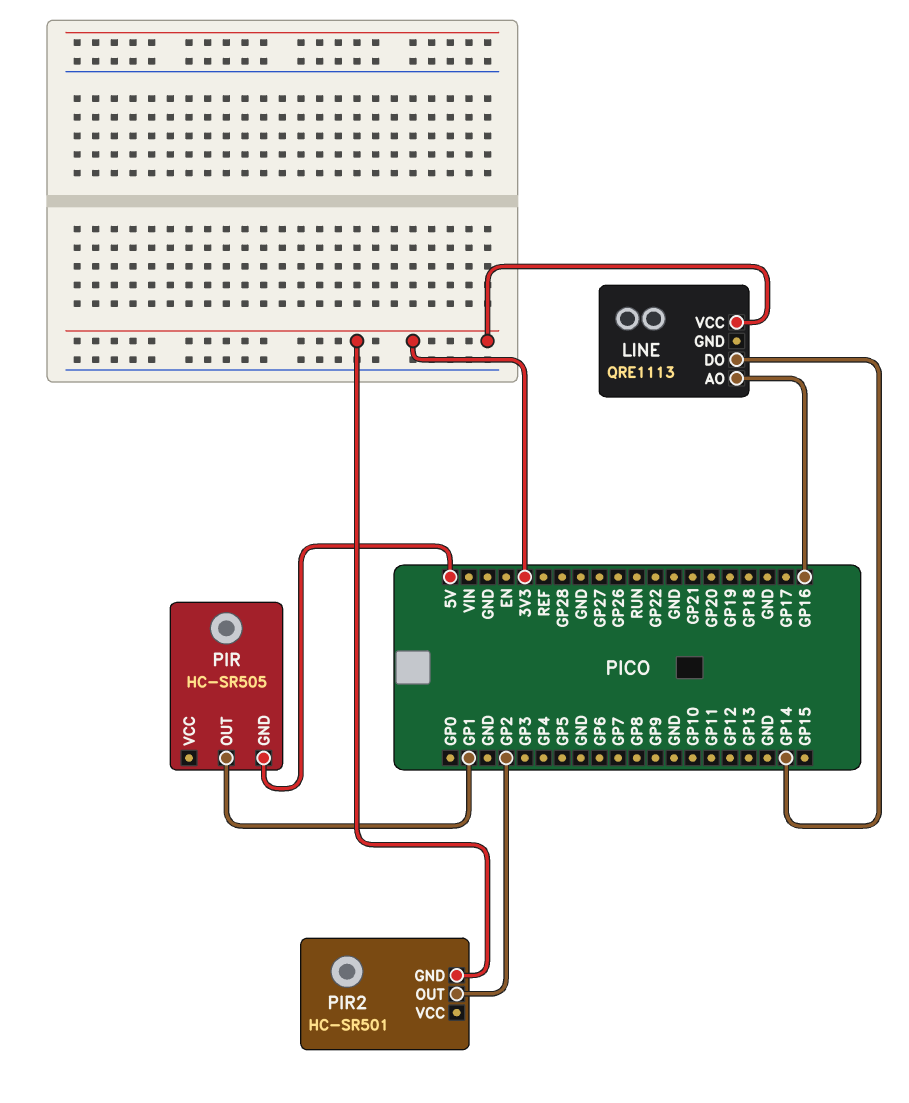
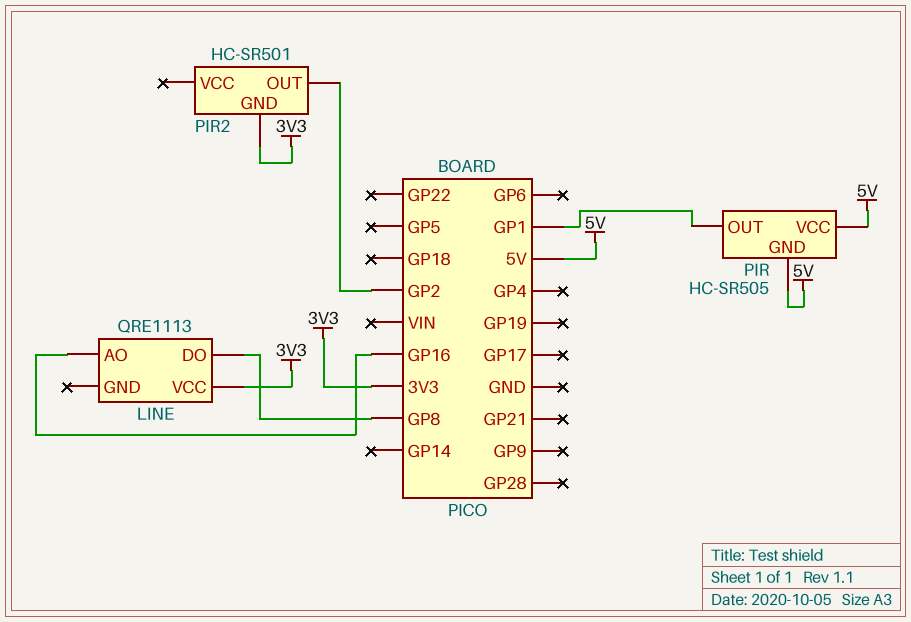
LINE pin DO: GP14 -> GP8
PIR pin VCC: none -> 5V

